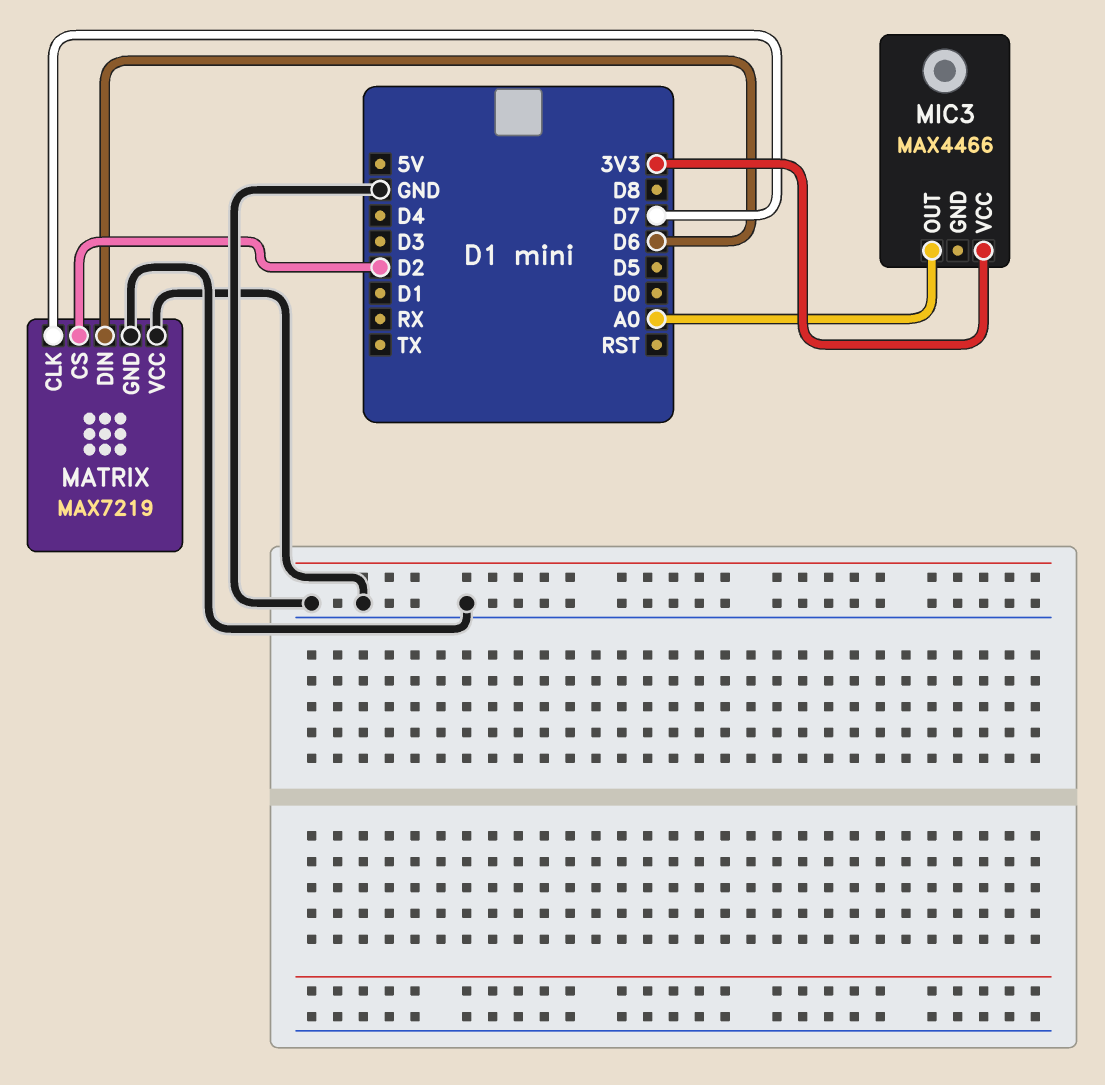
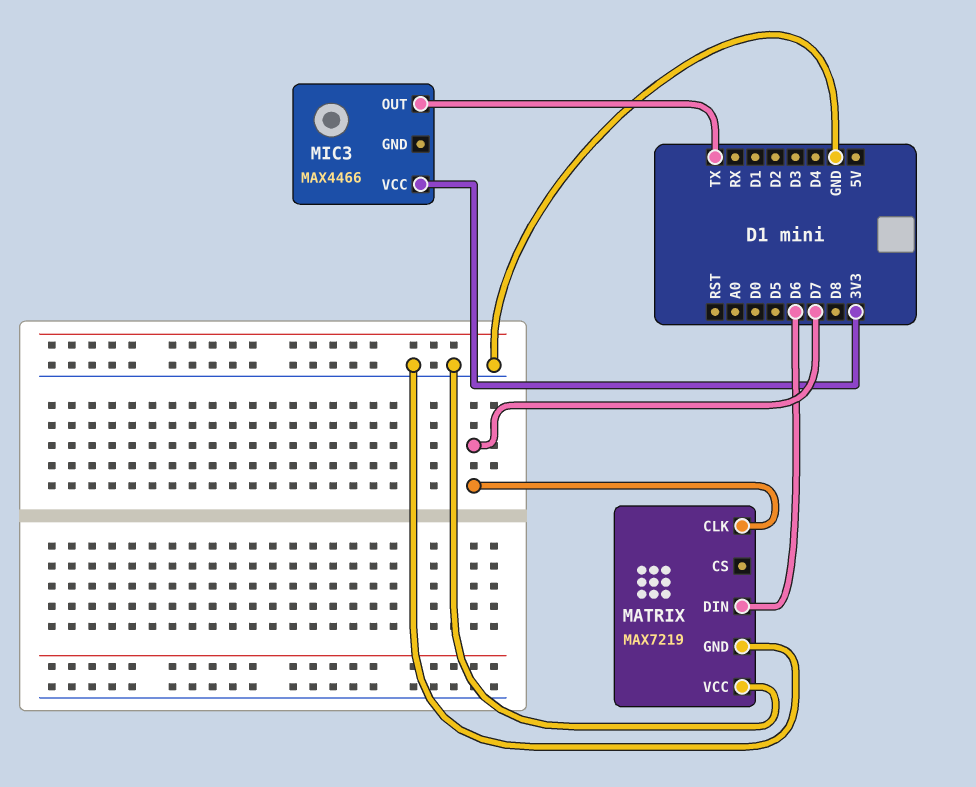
MATRIX pin CS: D2 -> none
MIC3 pin OUT: A0 -> TX

